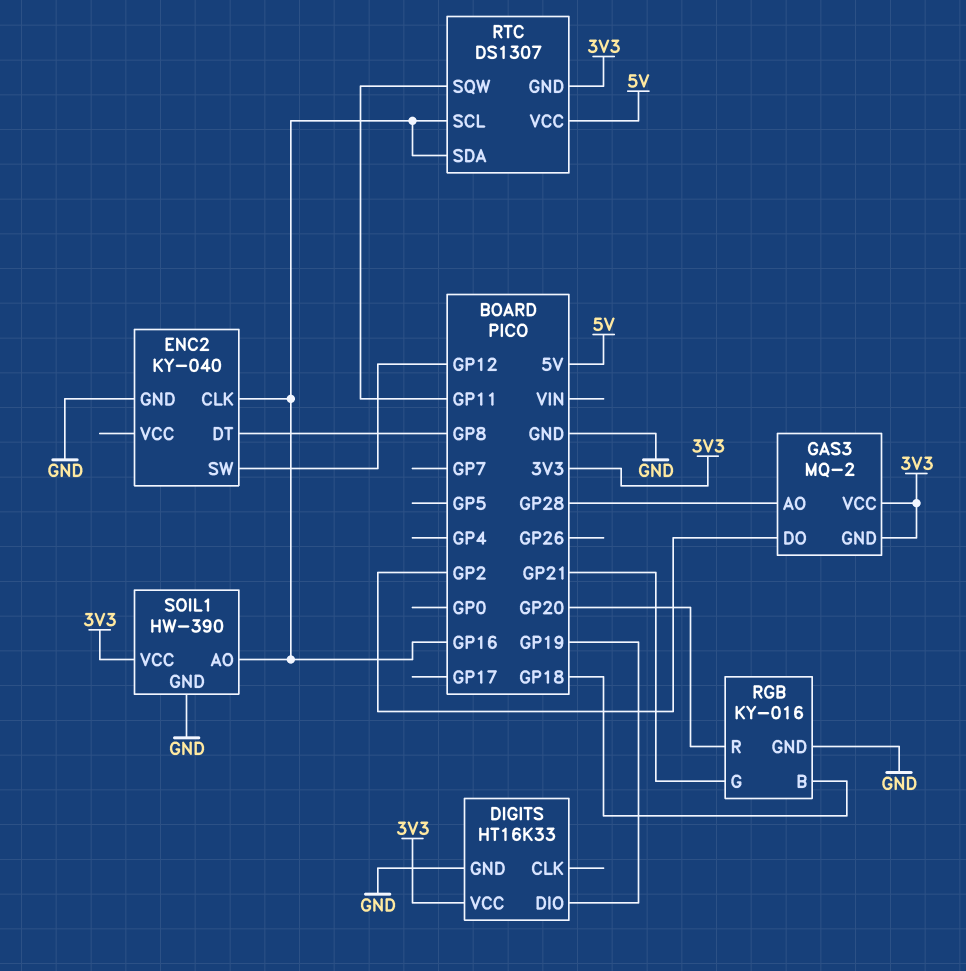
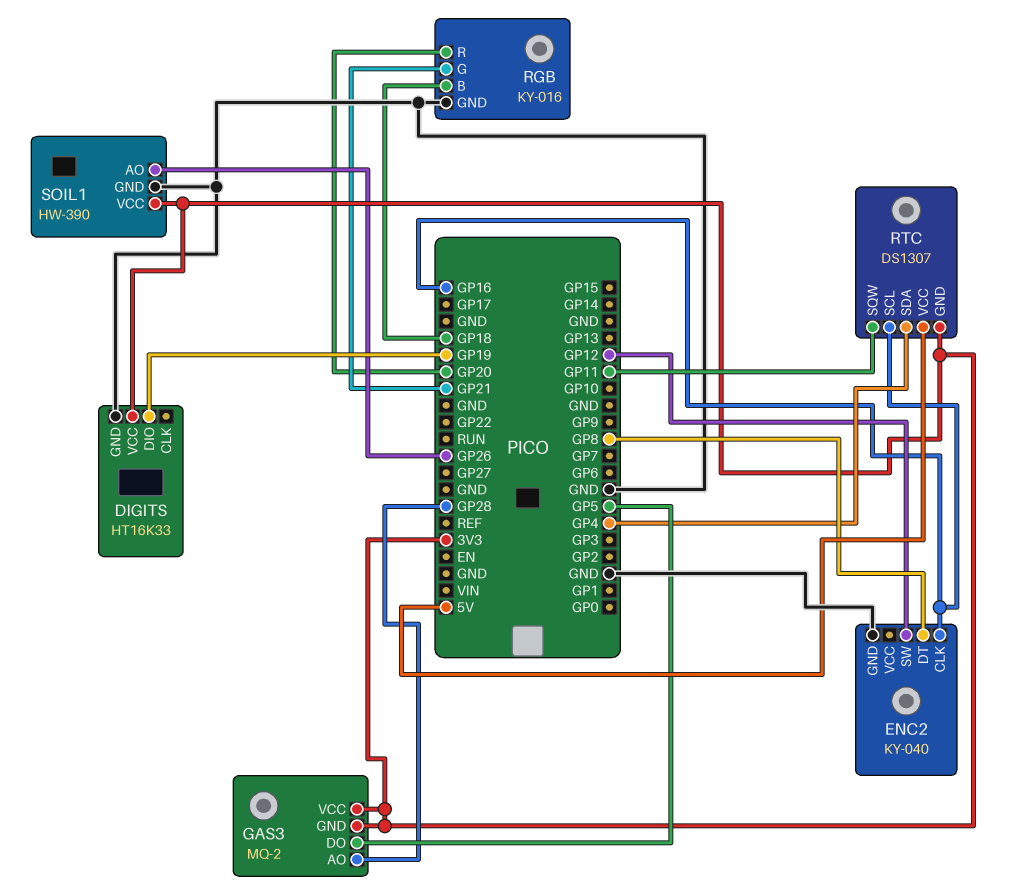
GAS3 pin DO: GP2 -> GP5
RTC pin SDA: GP16 -> GP4
SOIL1 pin AO: GP16 -> GP26

